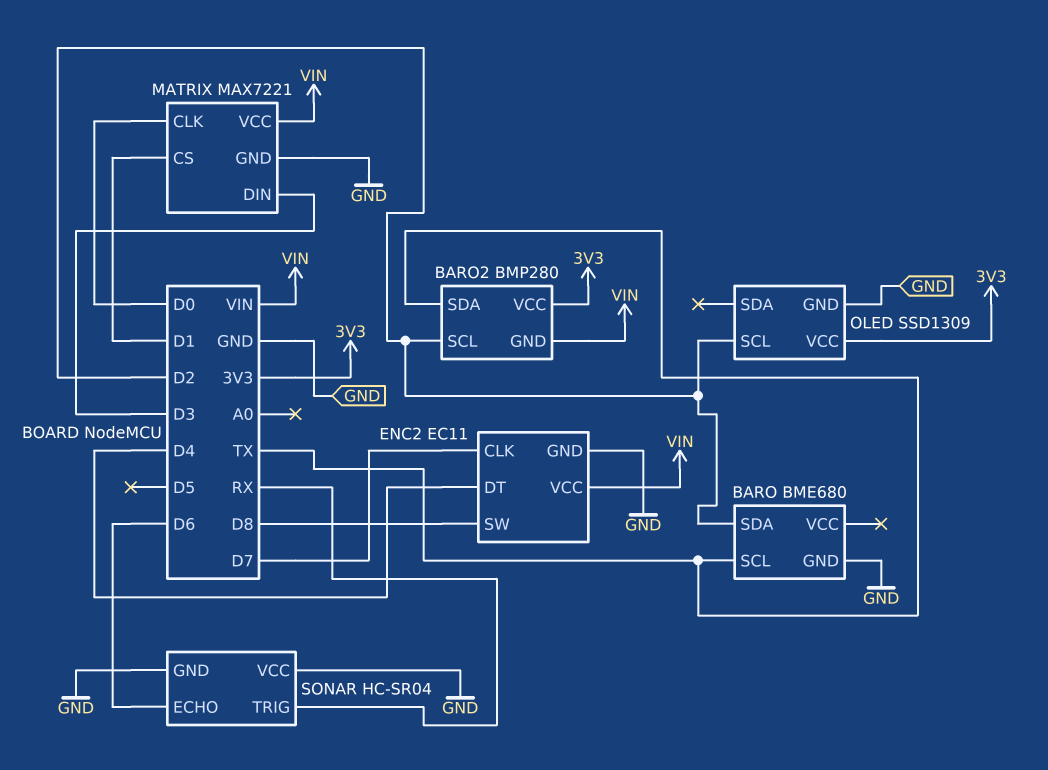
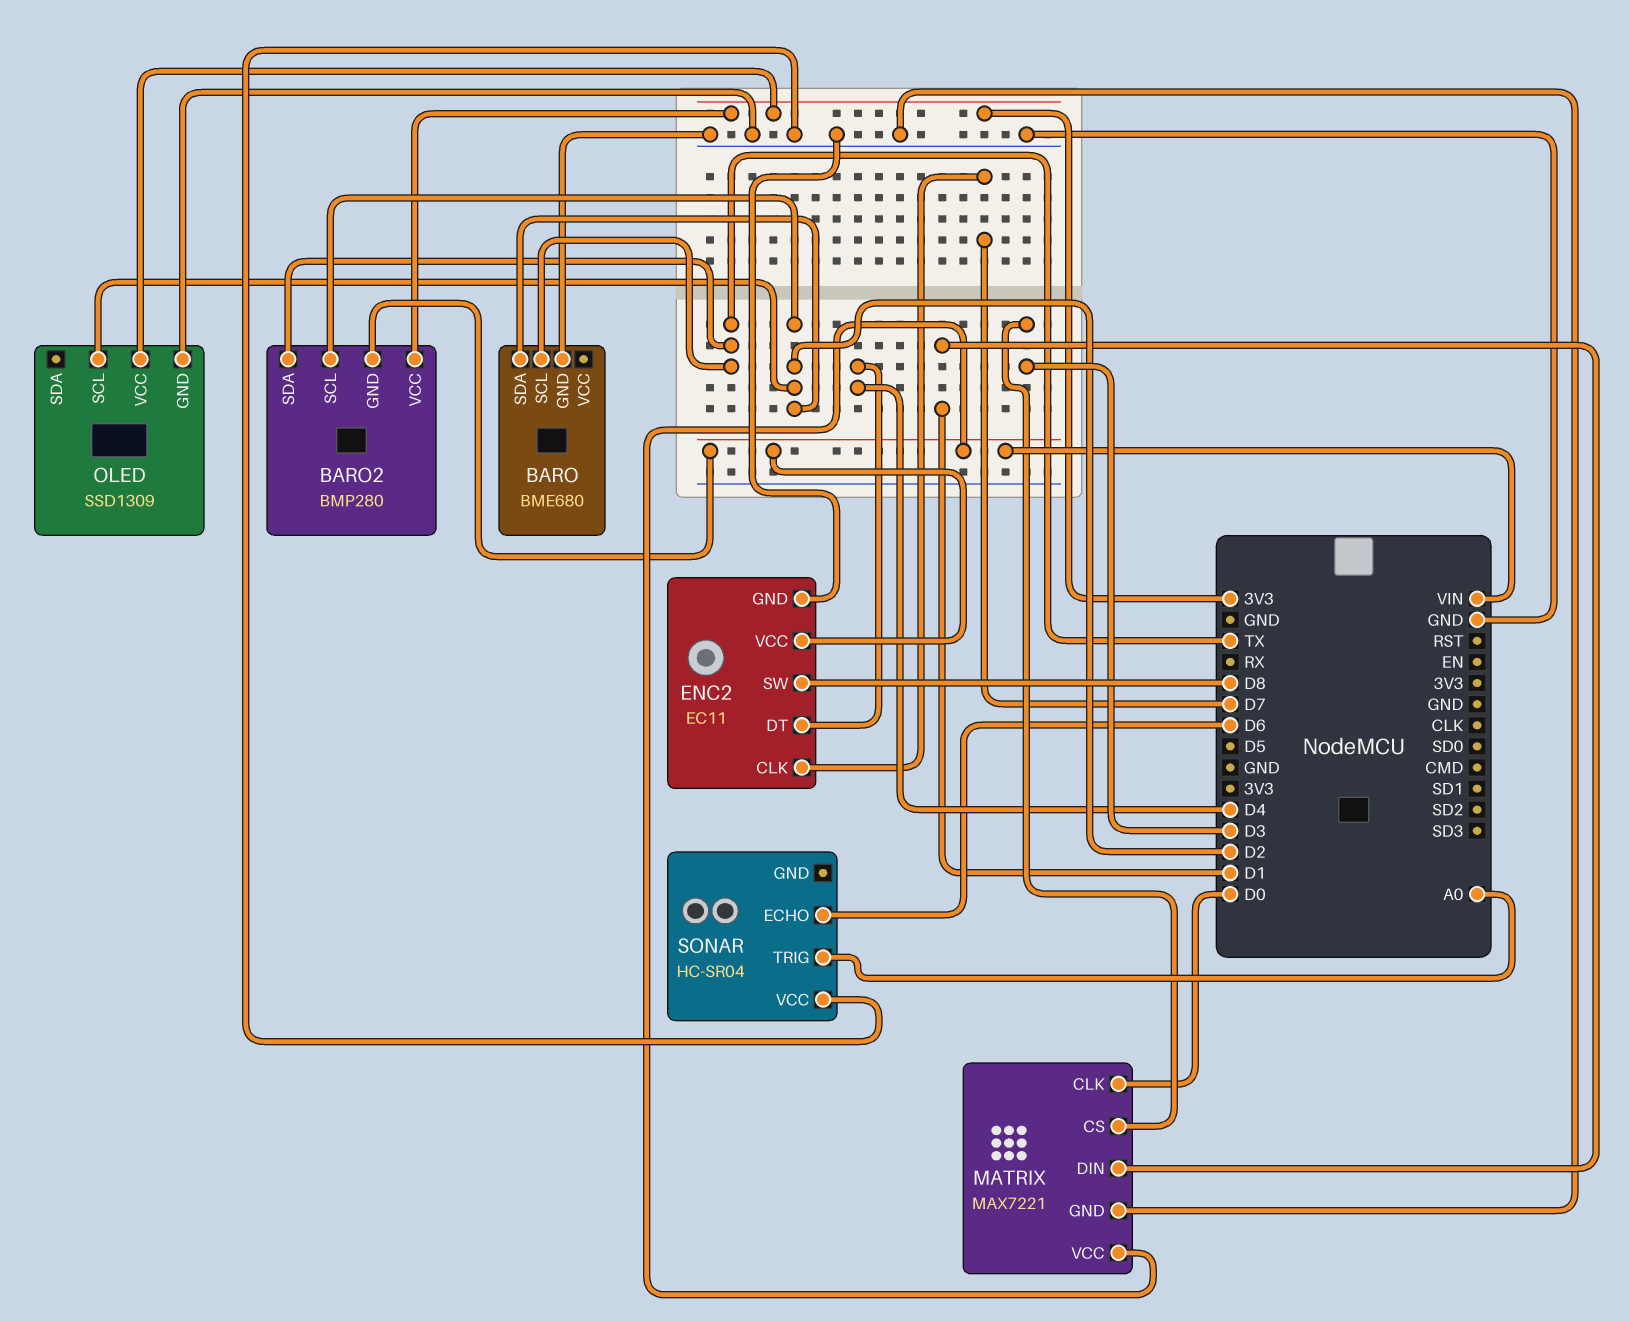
MATRIX pin CS: D1 -> D3
MATRIX pin DIN: D3 -> D1
SONAR pin GND: GND -> none
SONAR pin TRIG: RX -> A0

